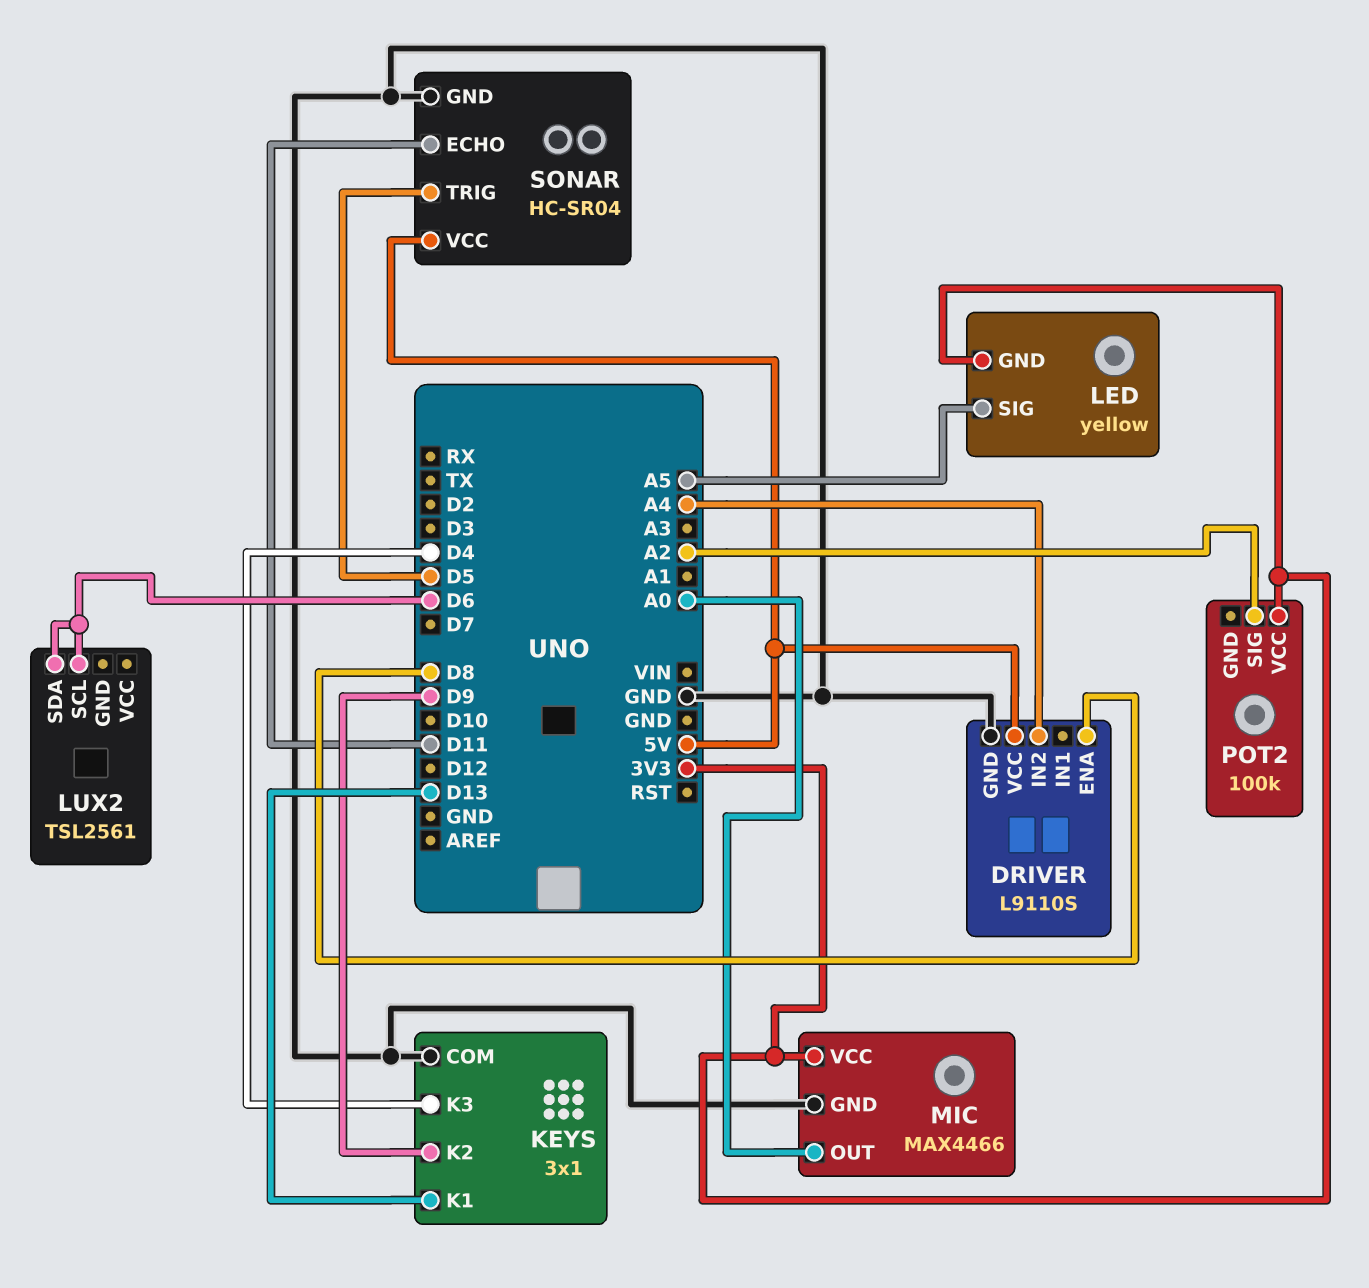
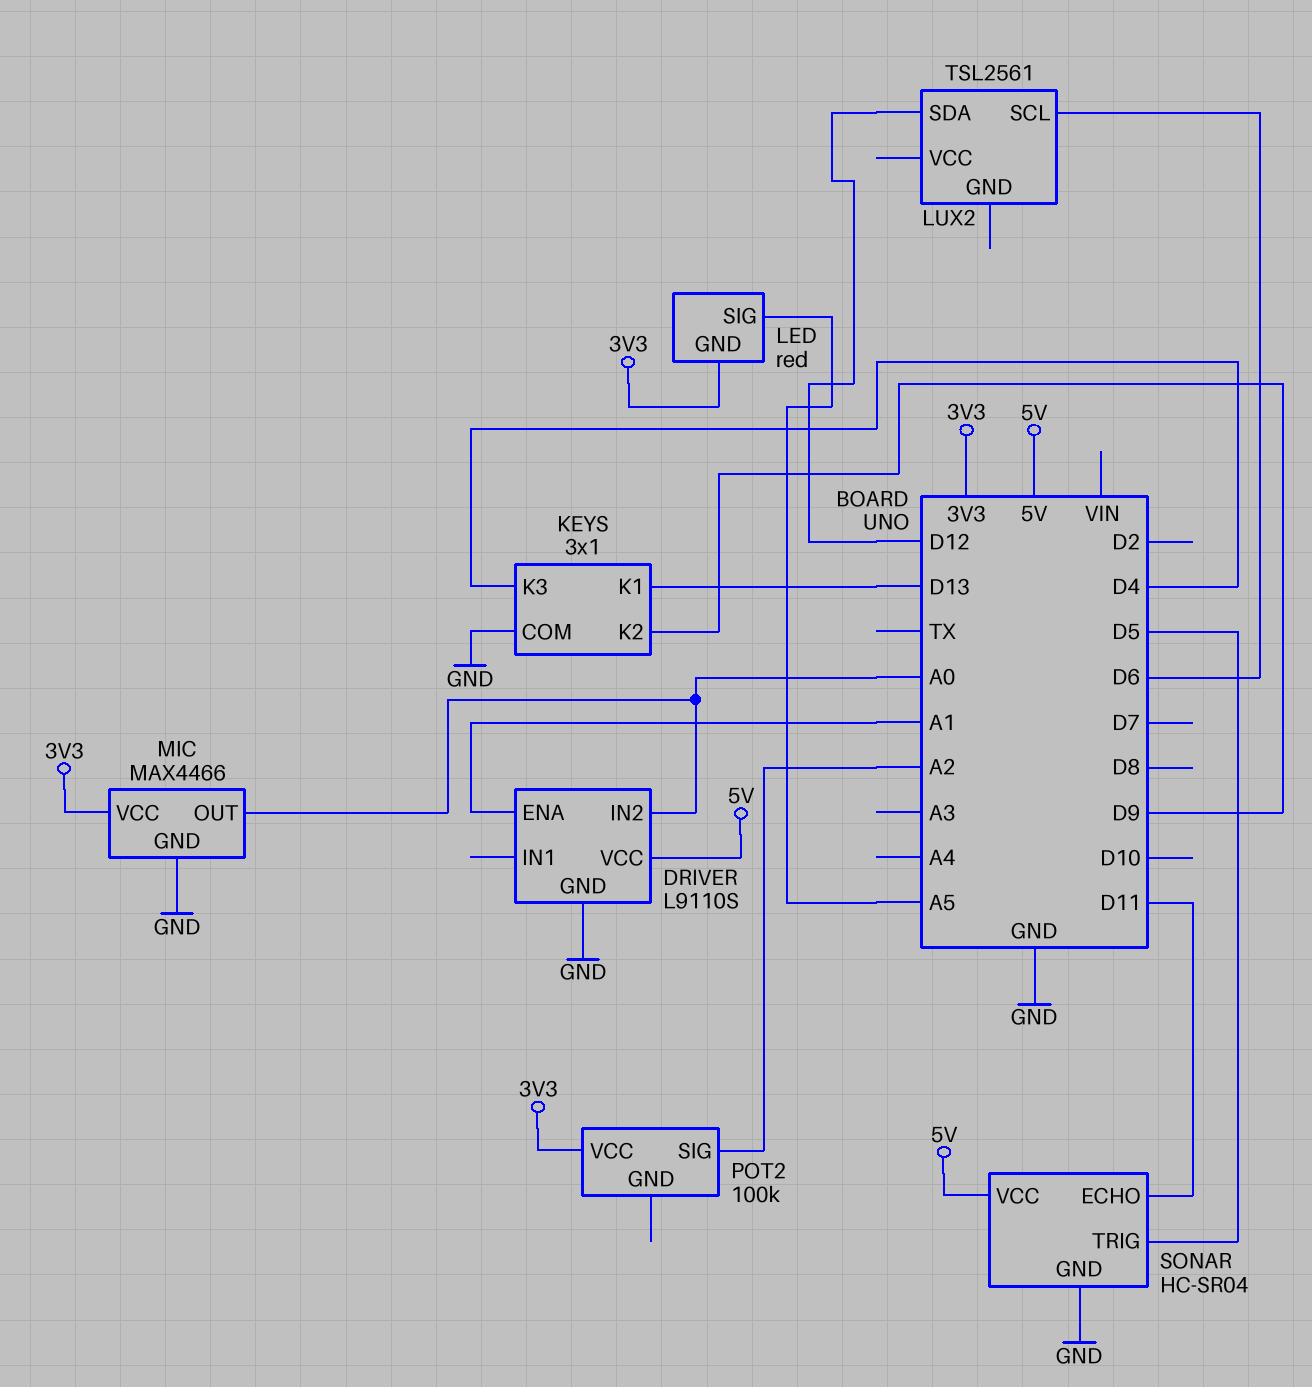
DRIVER pin ENA: D8 -> A1
DRIVER pin IN2: A4 -> A0
LED: yellow -> red
LUX2 pin SDA: D6 -> D12

